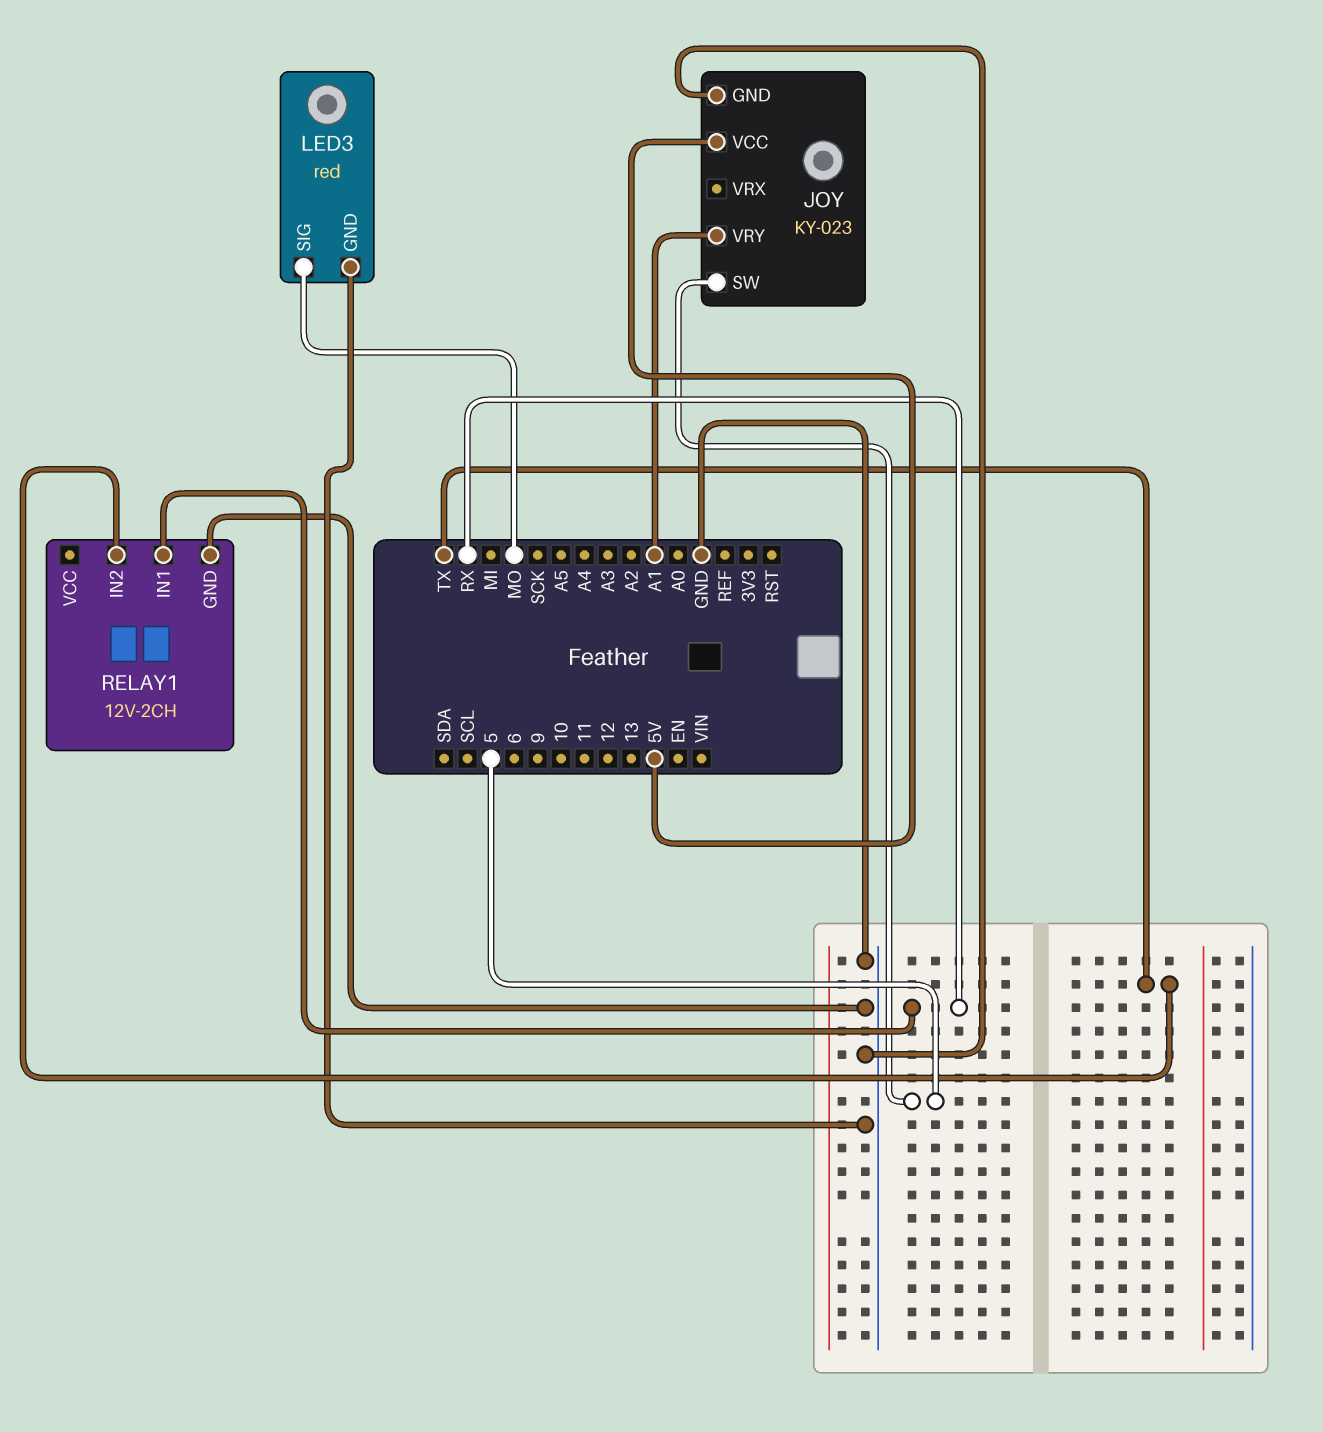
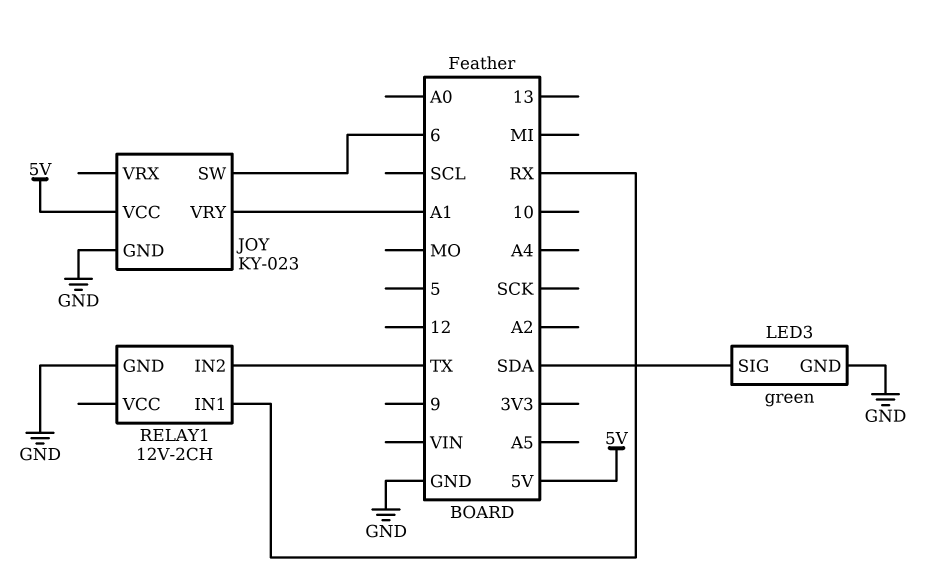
JOY pin SW: 5 -> 6
LED3: red -> green
LED3 pin SIG: MO -> SDA

